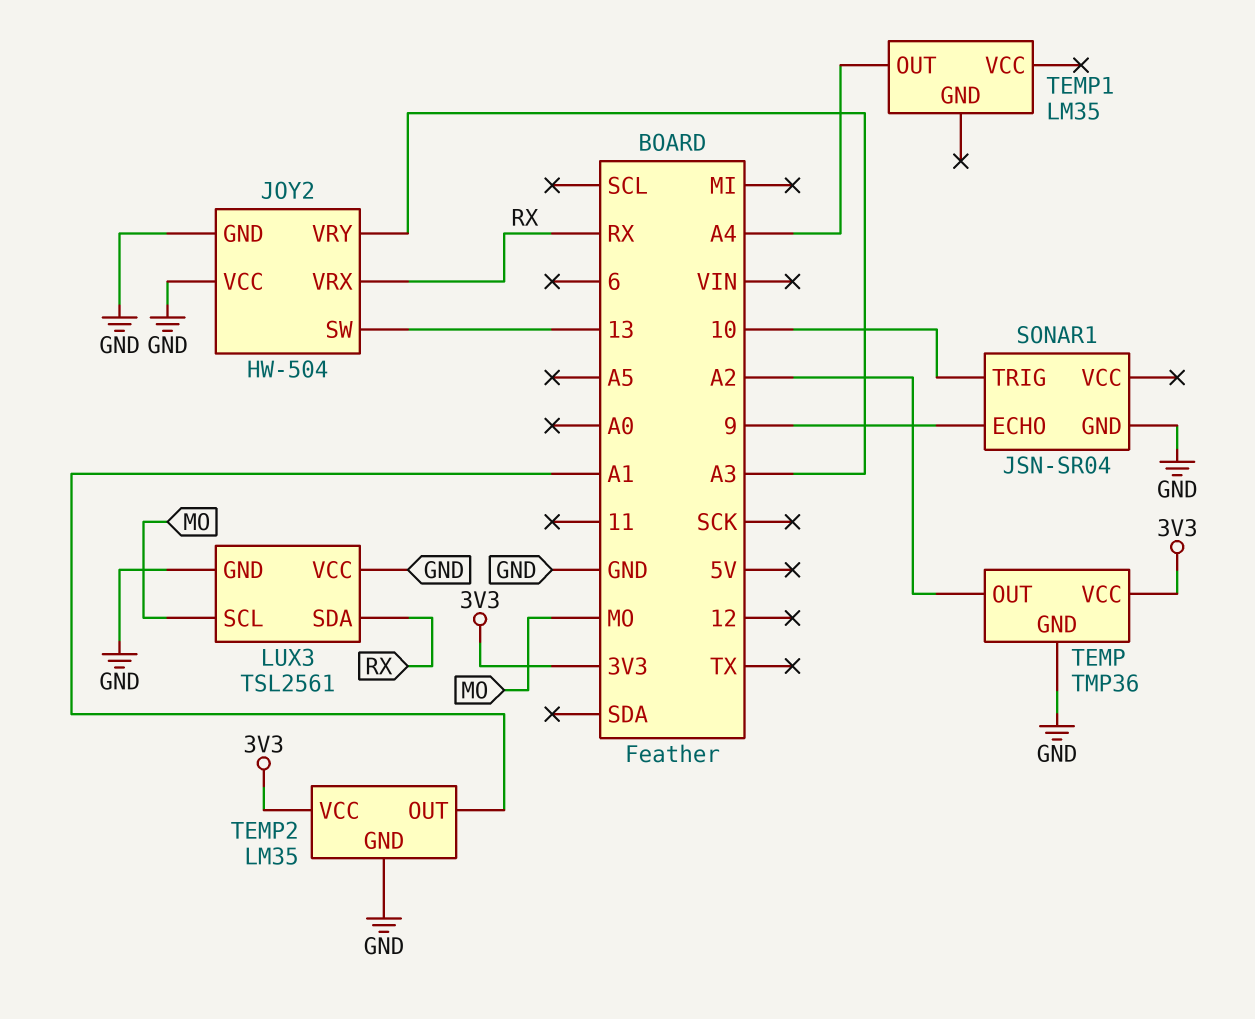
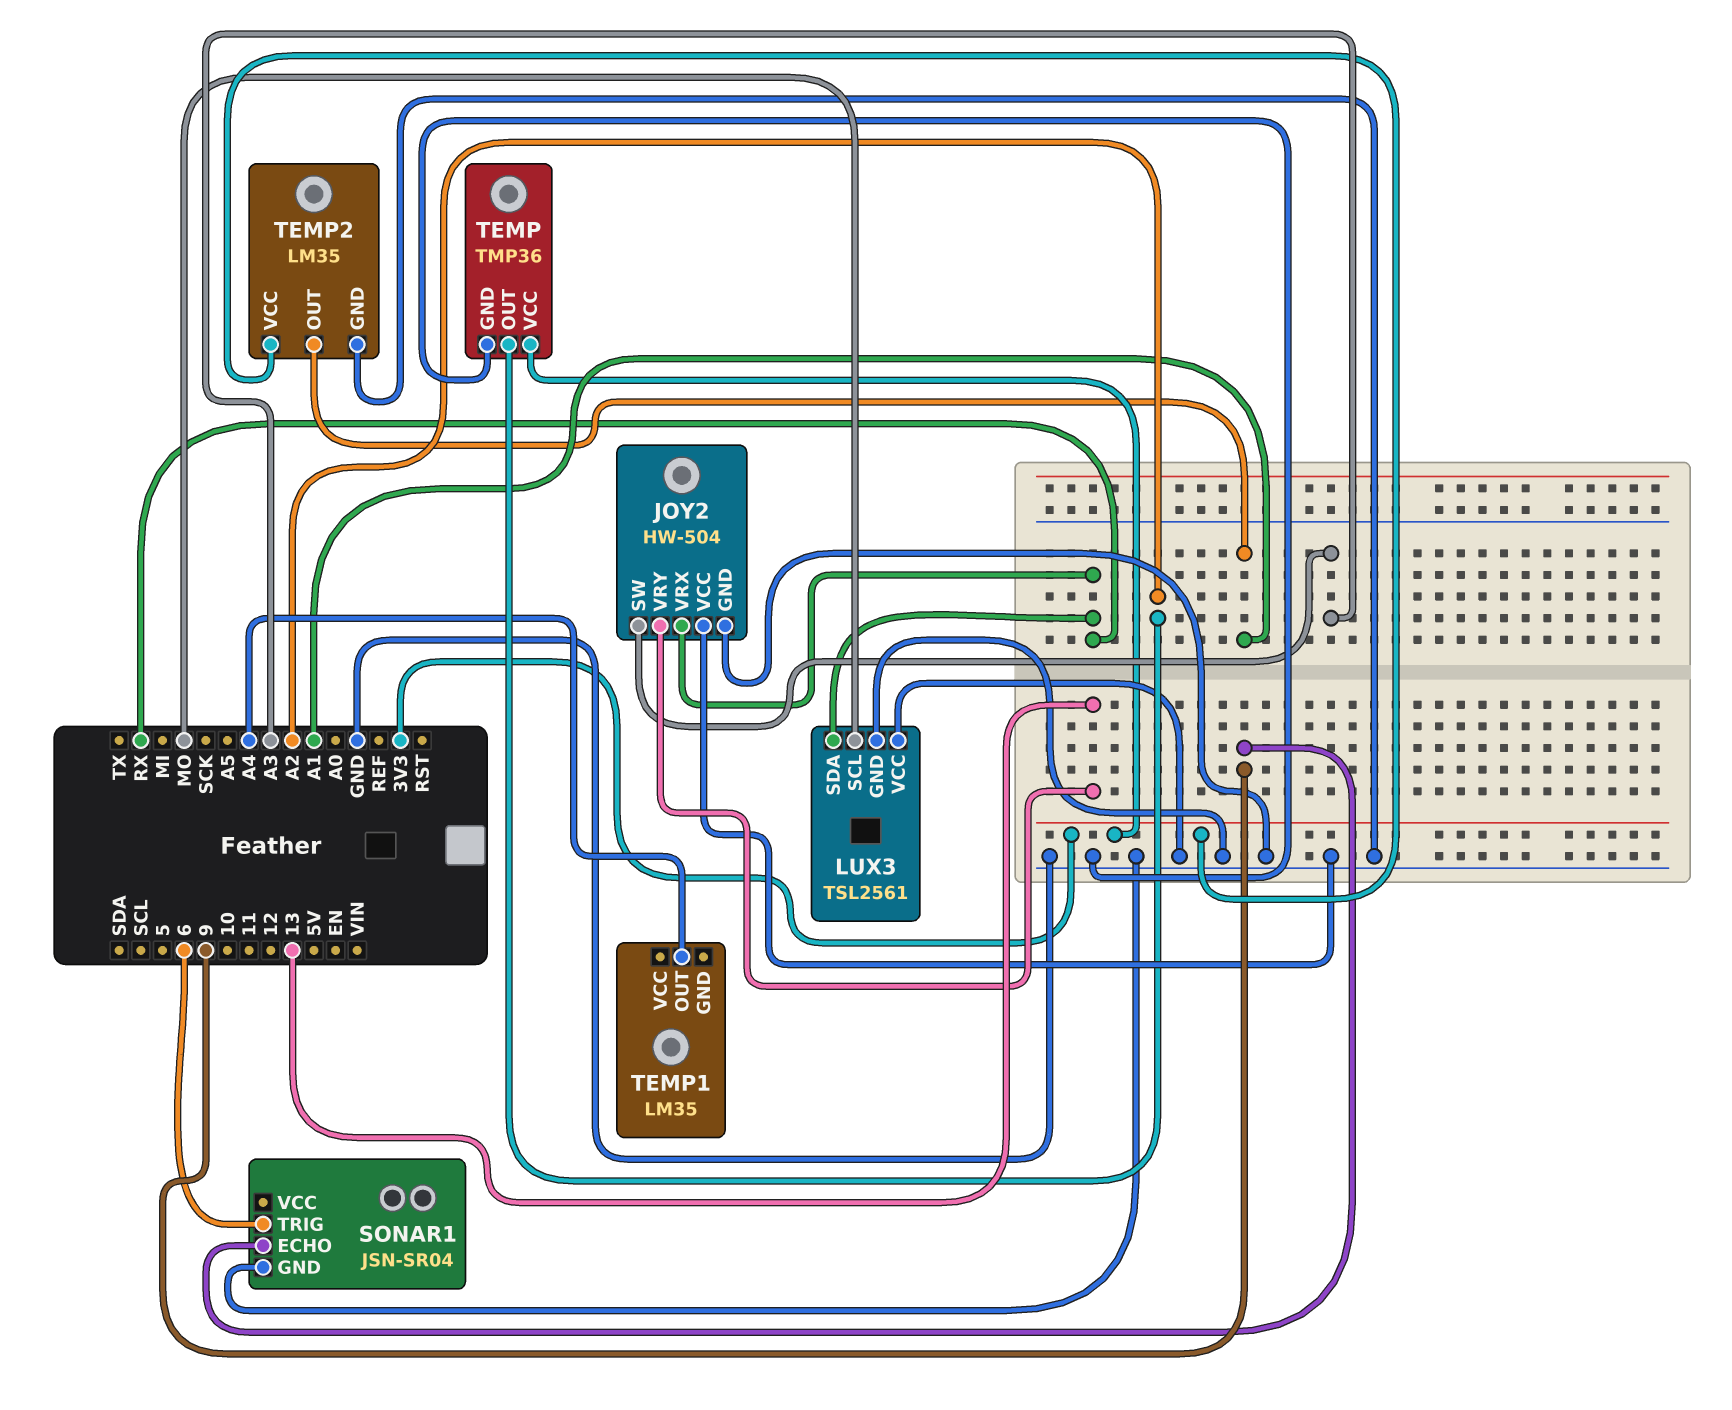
JOY2 pin SW: 13 -> A3
JOY2 pin VRY: A3 -> 13
SONAR1 pin TRIG: 10 -> 6

